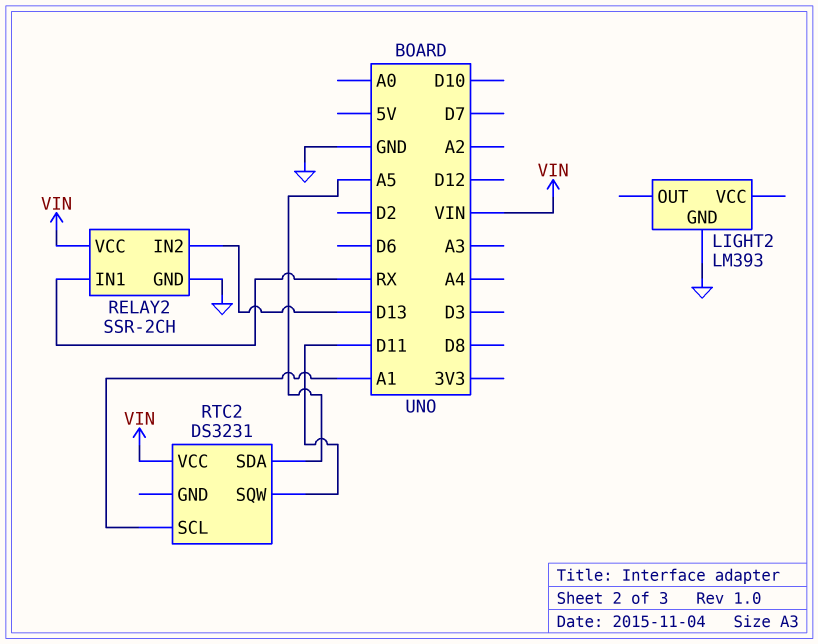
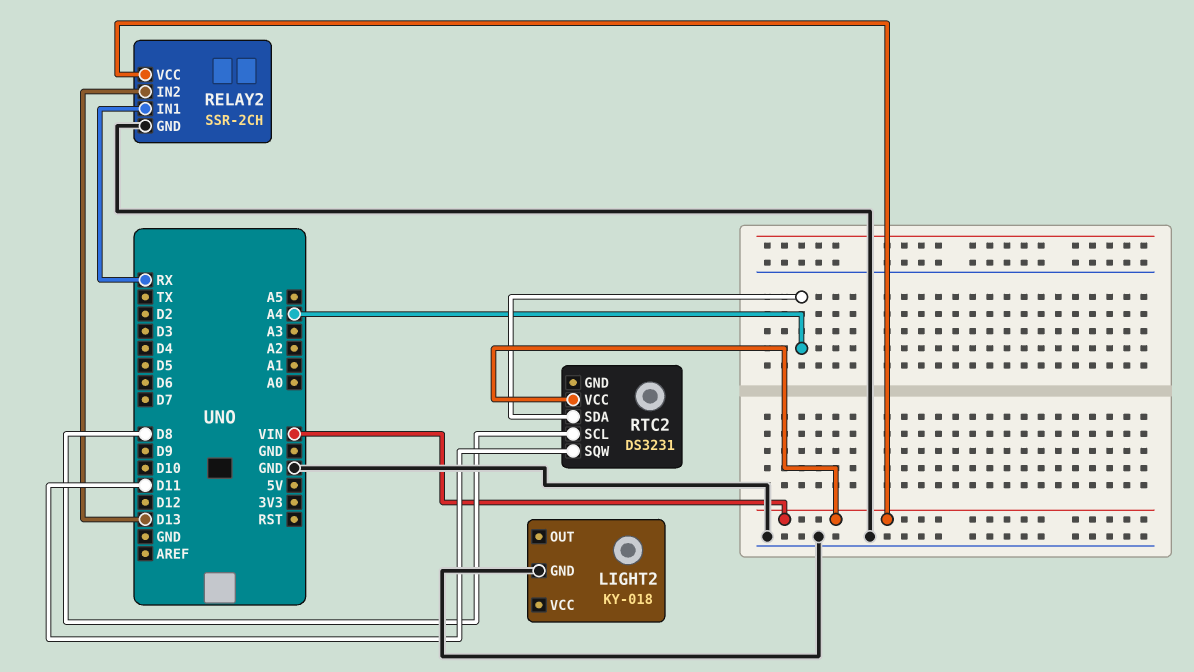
LIGHT2: LM393 -> KY-018
RTC2 pin SCL: A1 -> D8
RTC2 pin SDA: A5 -> A4

